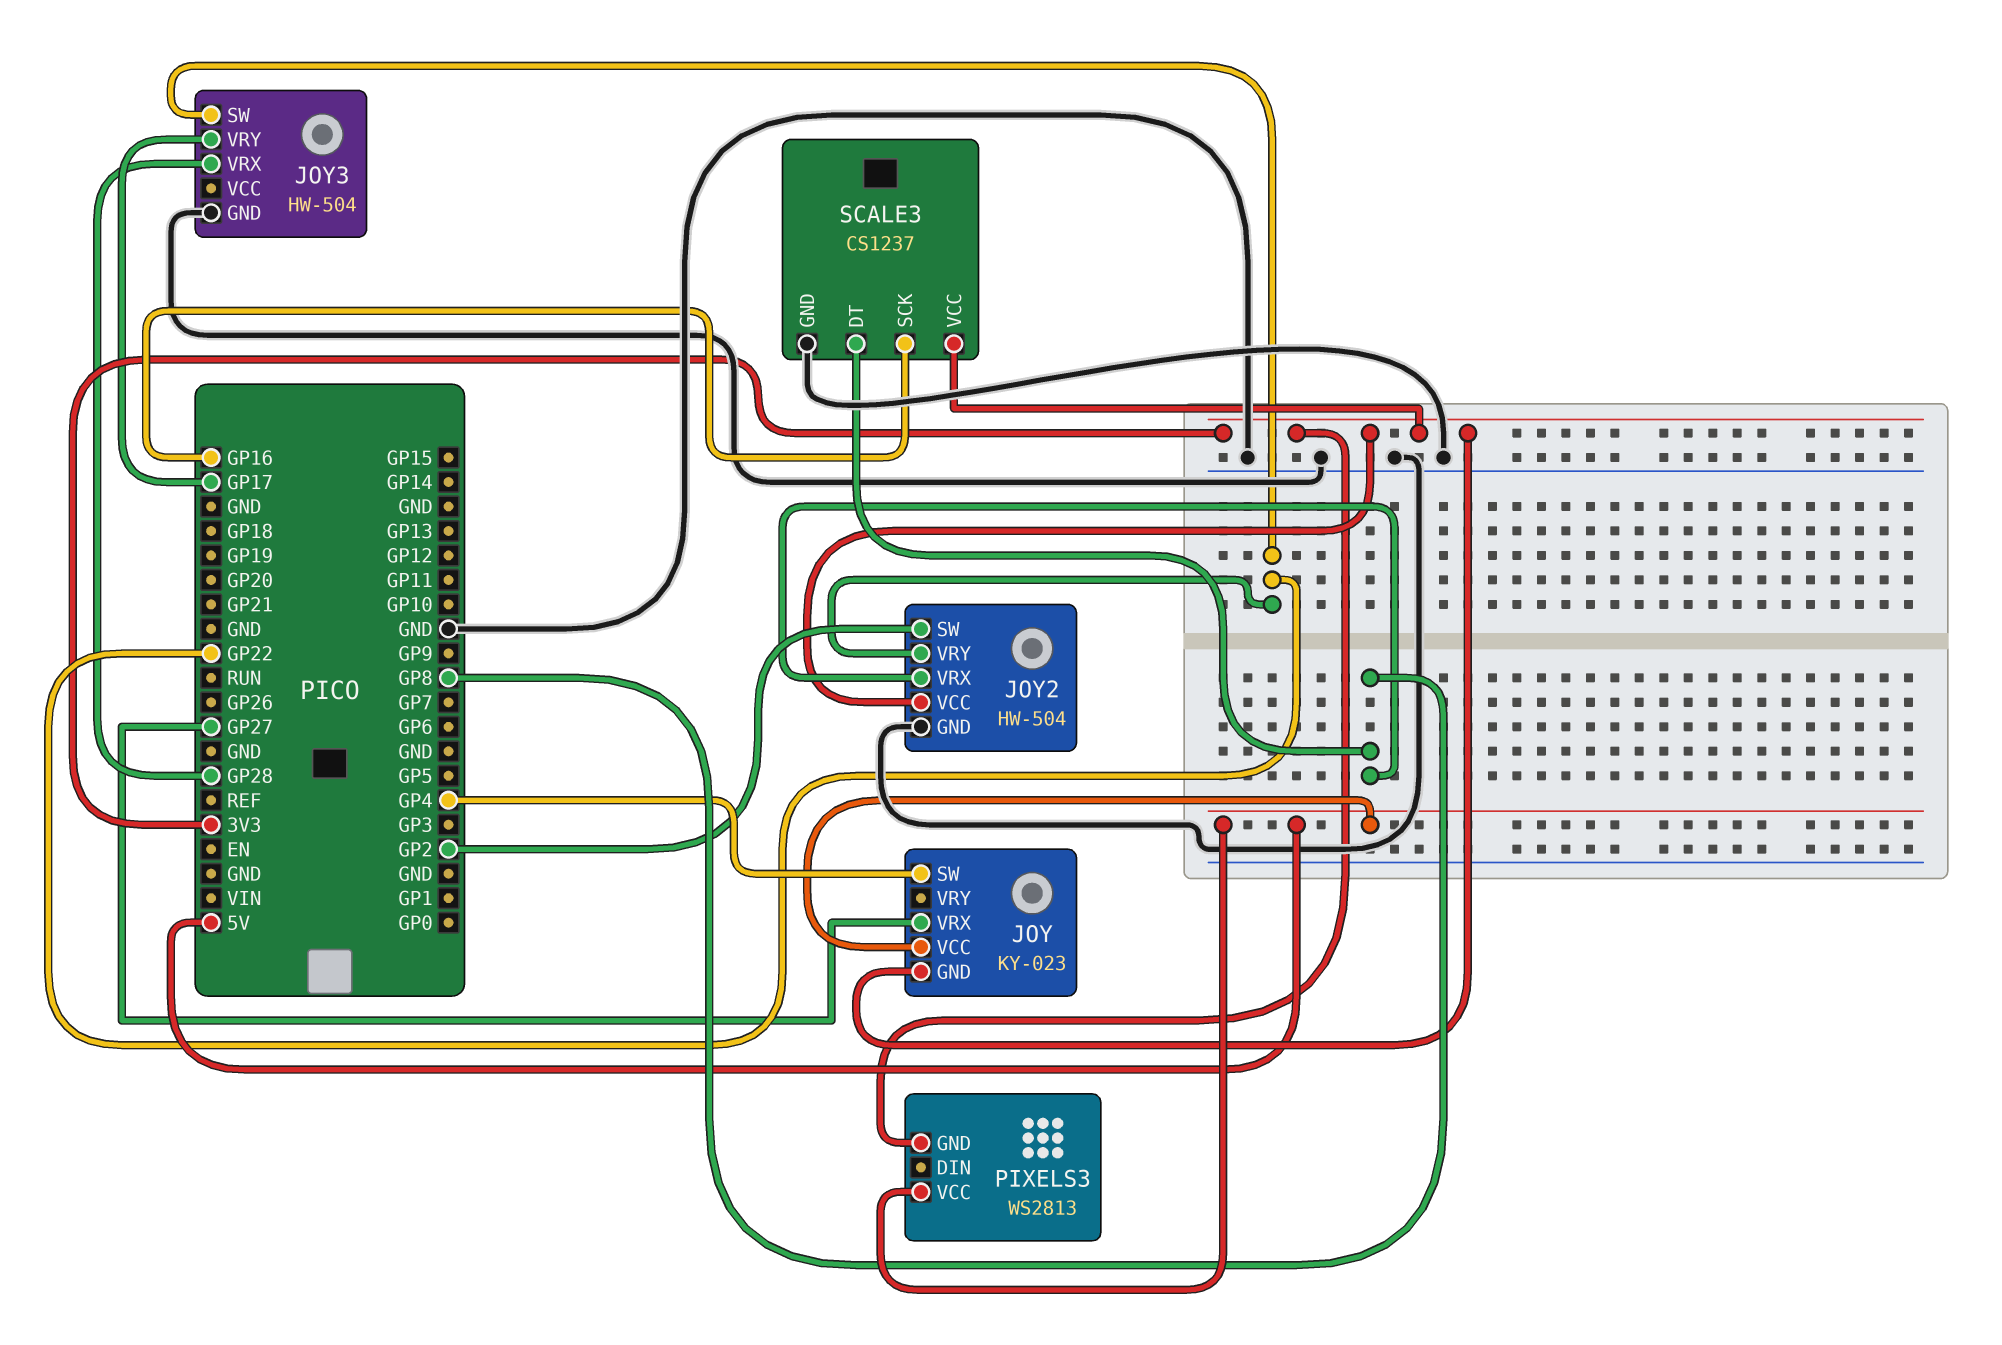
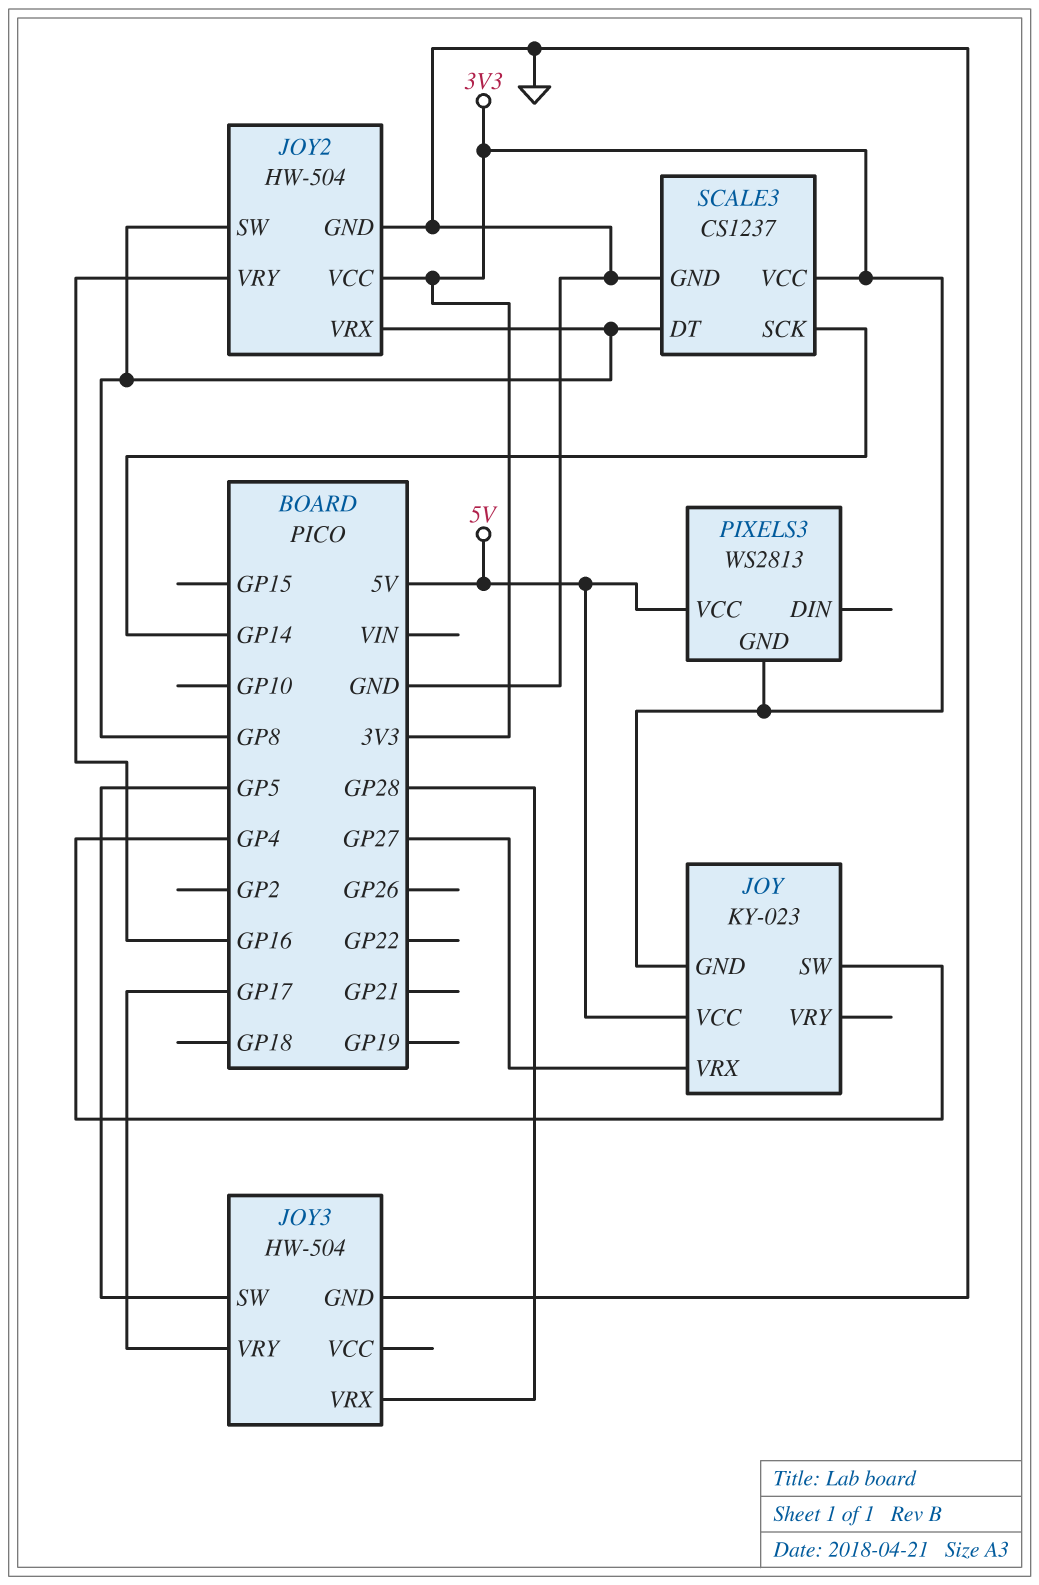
JOY2 pin SW: GP2 -> GP8
JOY2 pin VRY: GP22 -> GP16
JOY3 pin SW: GP22 -> GP5
SCALE3 pin SCK: GP16 -> GP14

